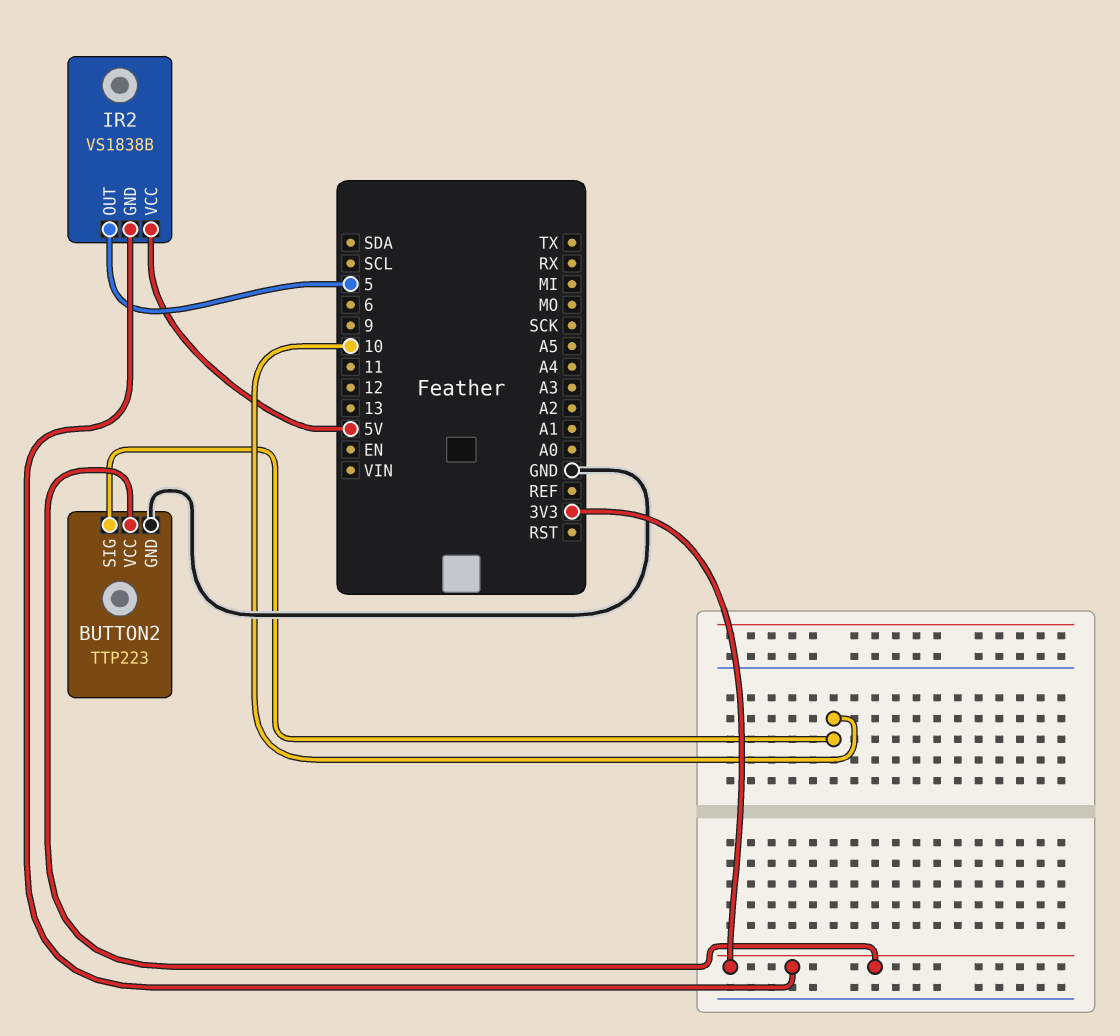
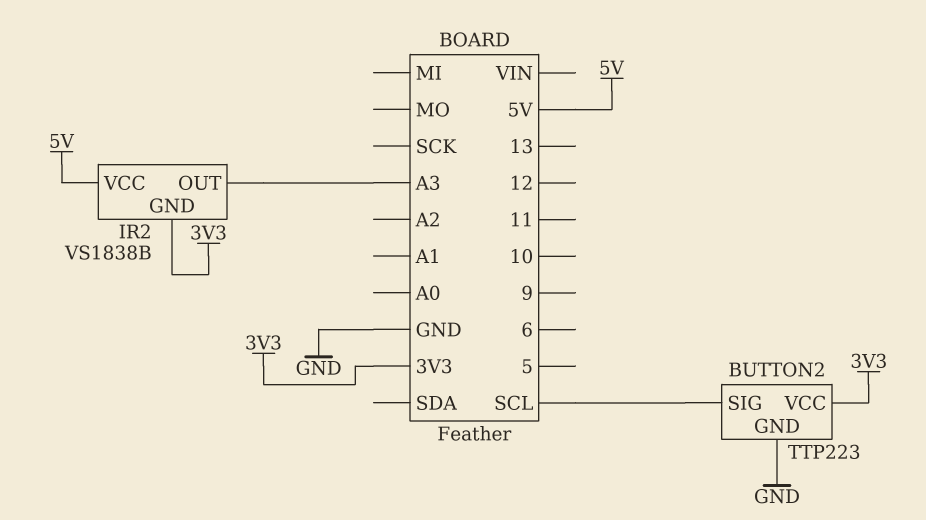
BUTTON2 pin SIG: 10 -> SCL
IR2 pin OUT: 5 -> A3

